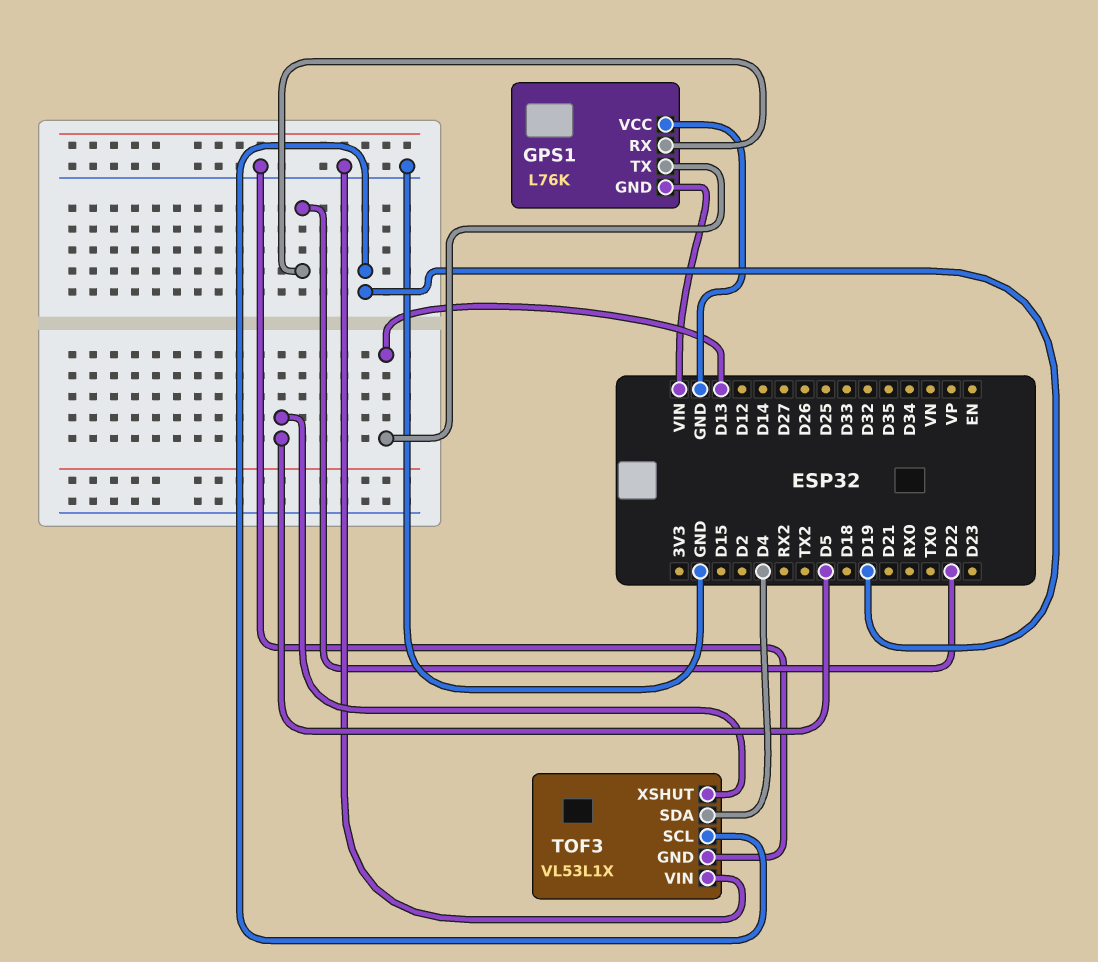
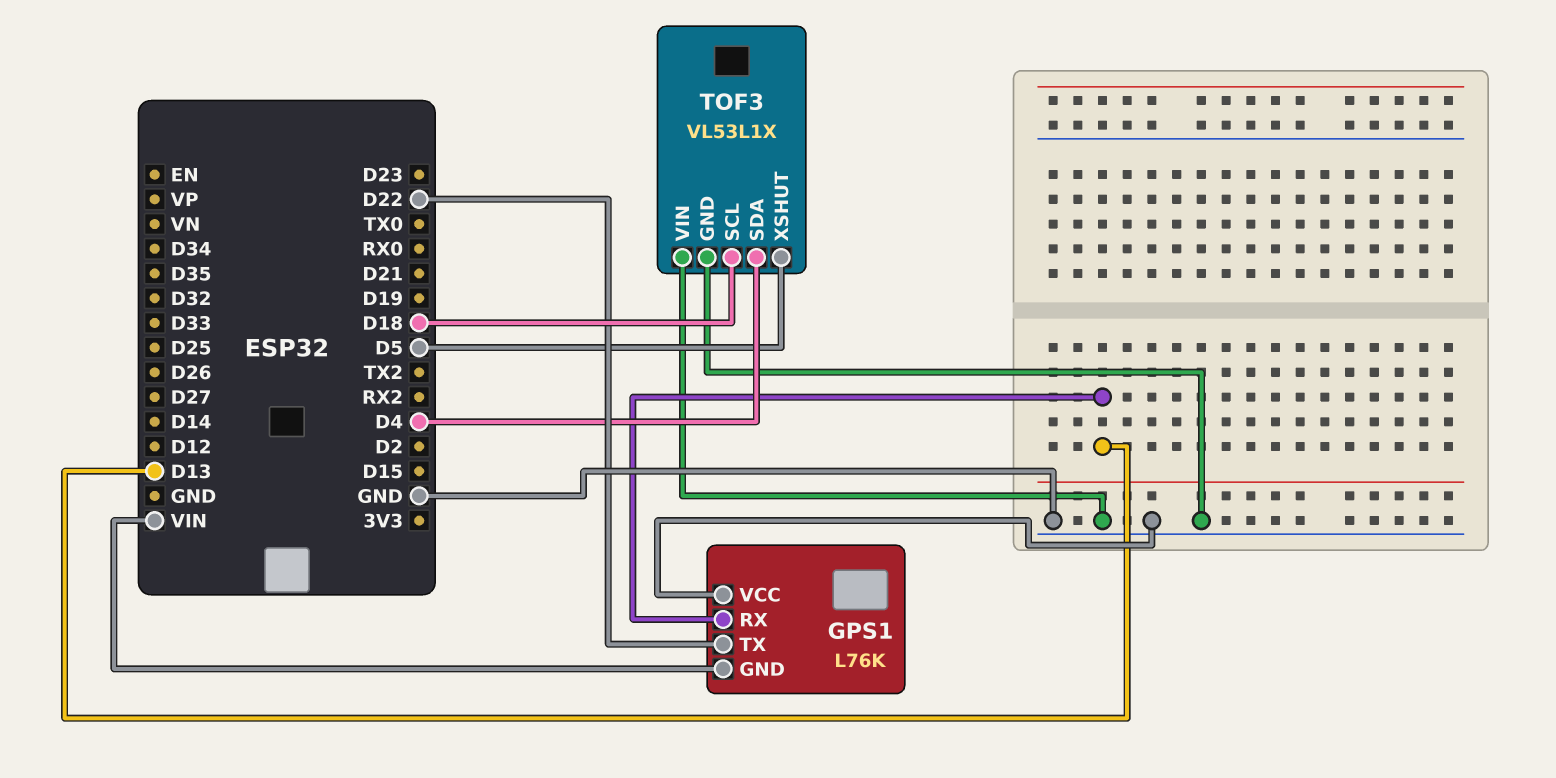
GPS1 pin RX: D22 -> D13
GPS1 pin TX: D13 -> D22
TOF3 pin SCL: D19 -> D18

